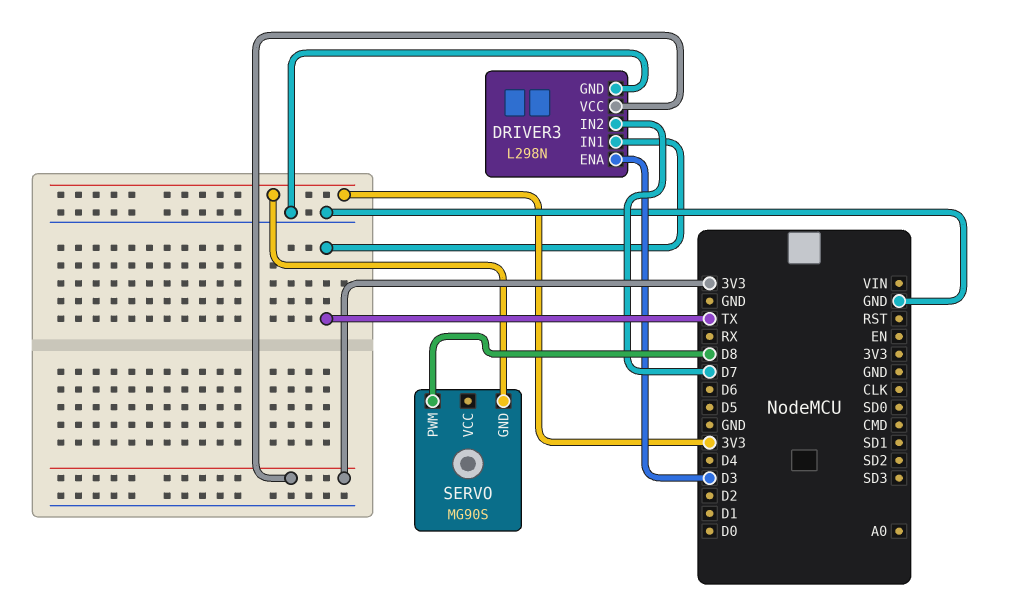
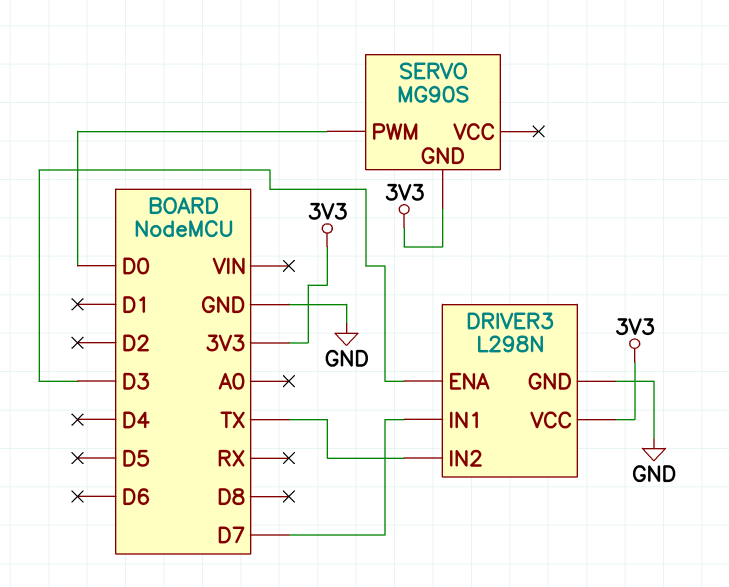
DRIVER3 pin IN1: TX -> D7
DRIVER3 pin IN2: D7 -> TX
SERVO pin PWM: D8 -> D0

